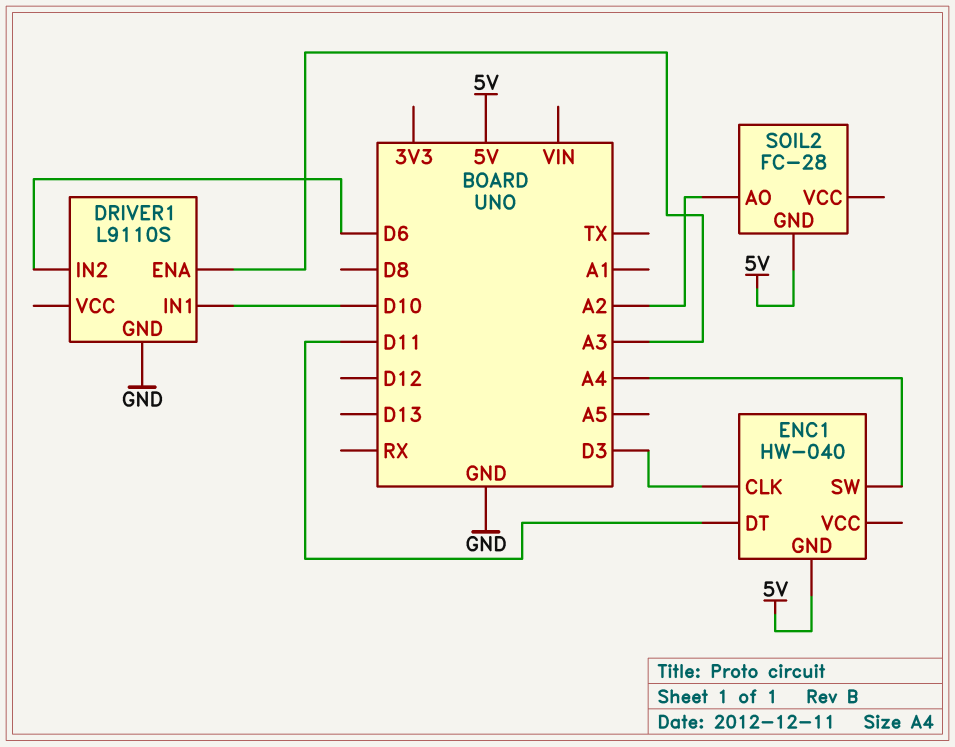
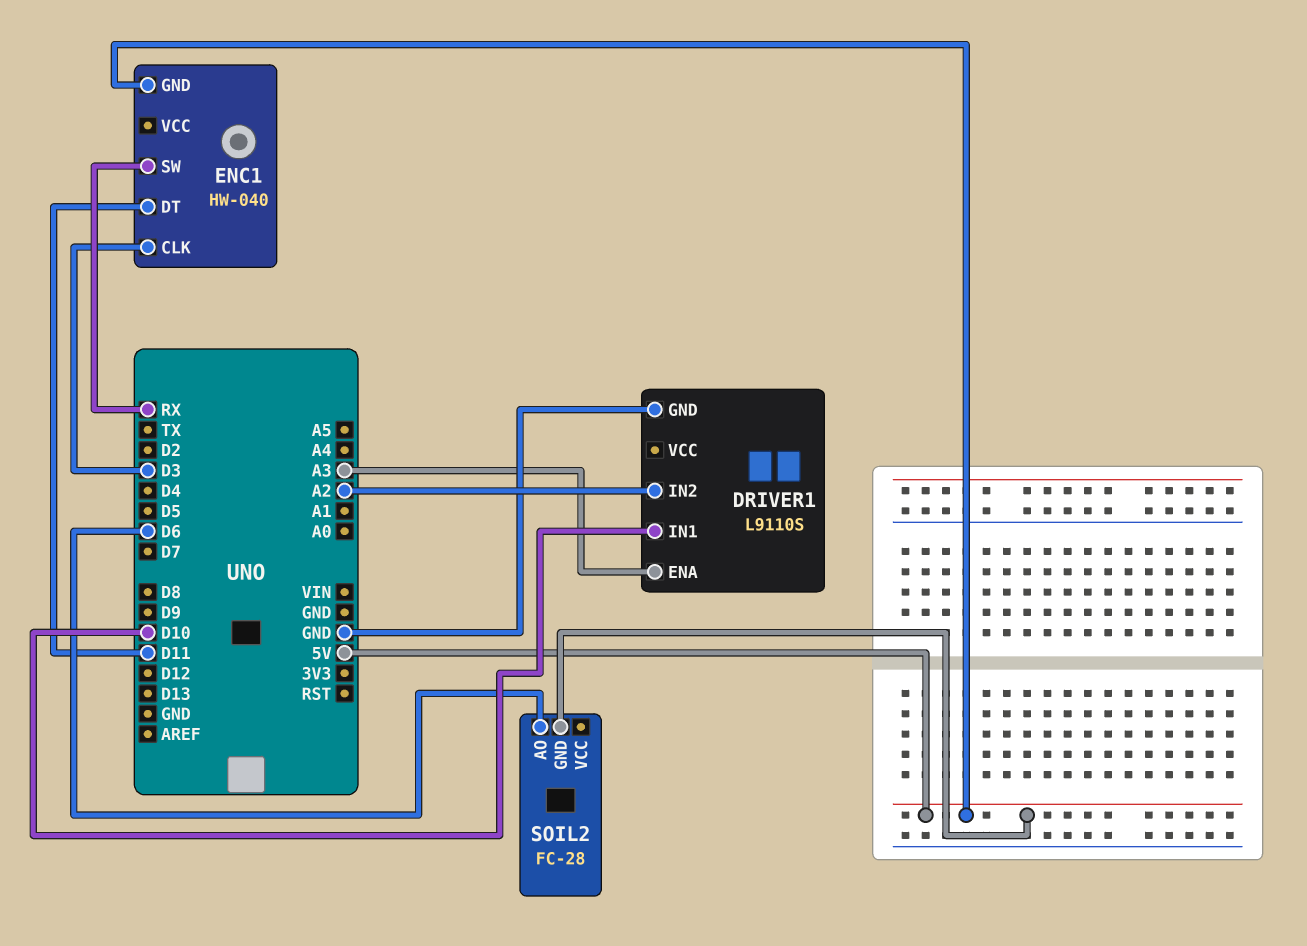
DRIVER1 pin IN2: D6 -> A2
ENC1 pin SW: A4 -> RX
SOIL2 pin AO: A2 -> D6

